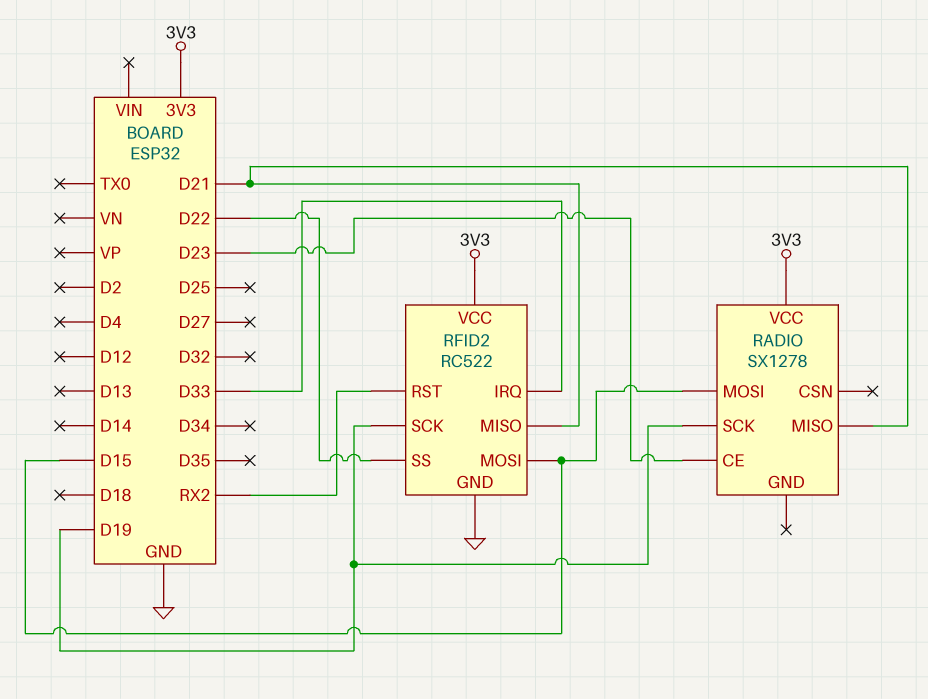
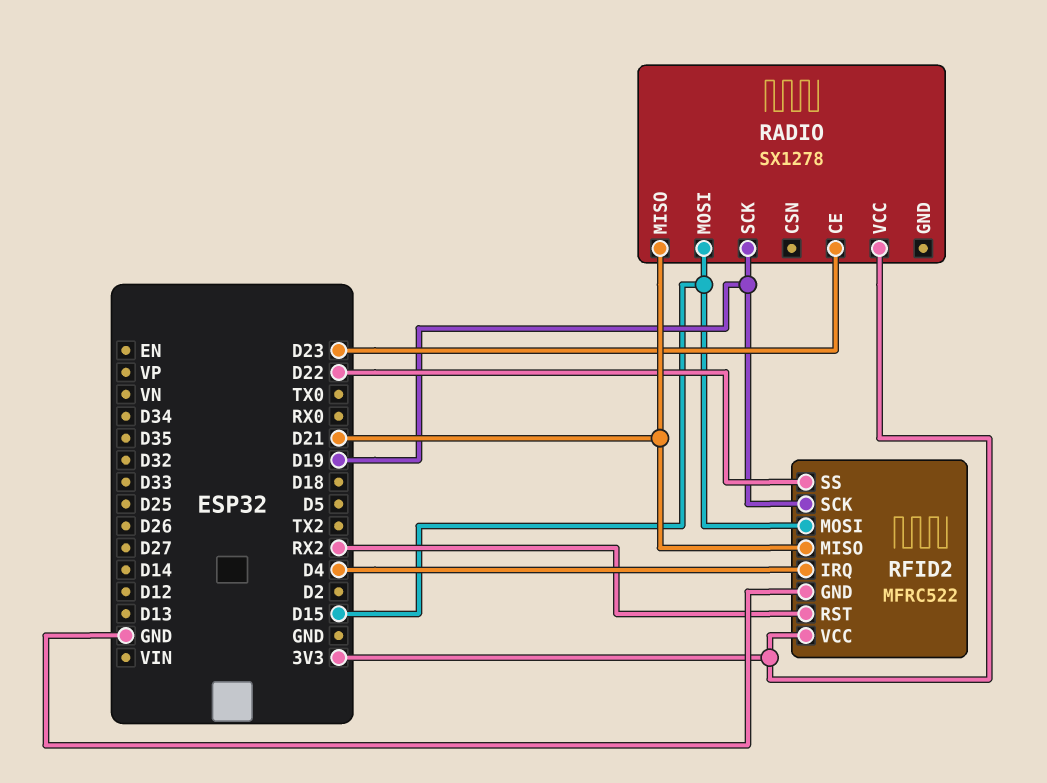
RFID2: RC522 -> MFRC522
RFID2 pin IRQ: D33 -> D4

